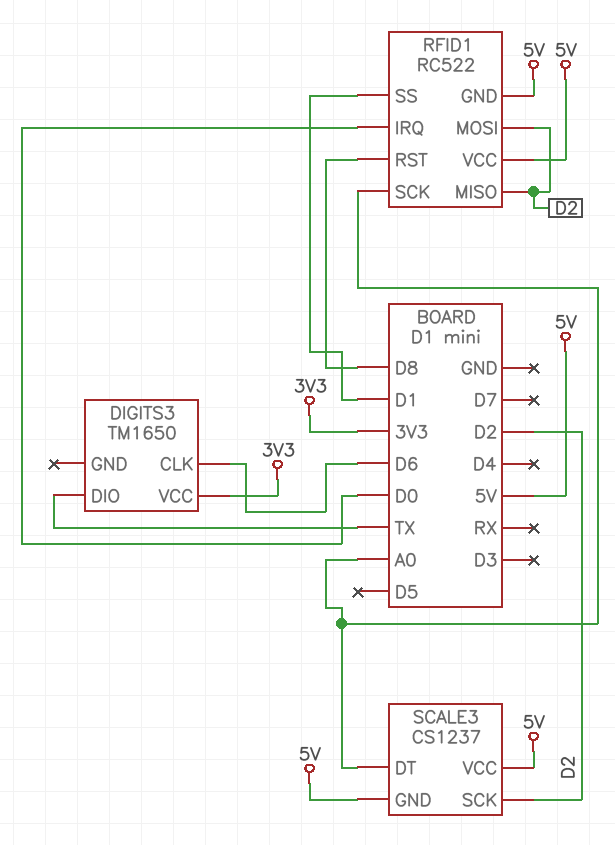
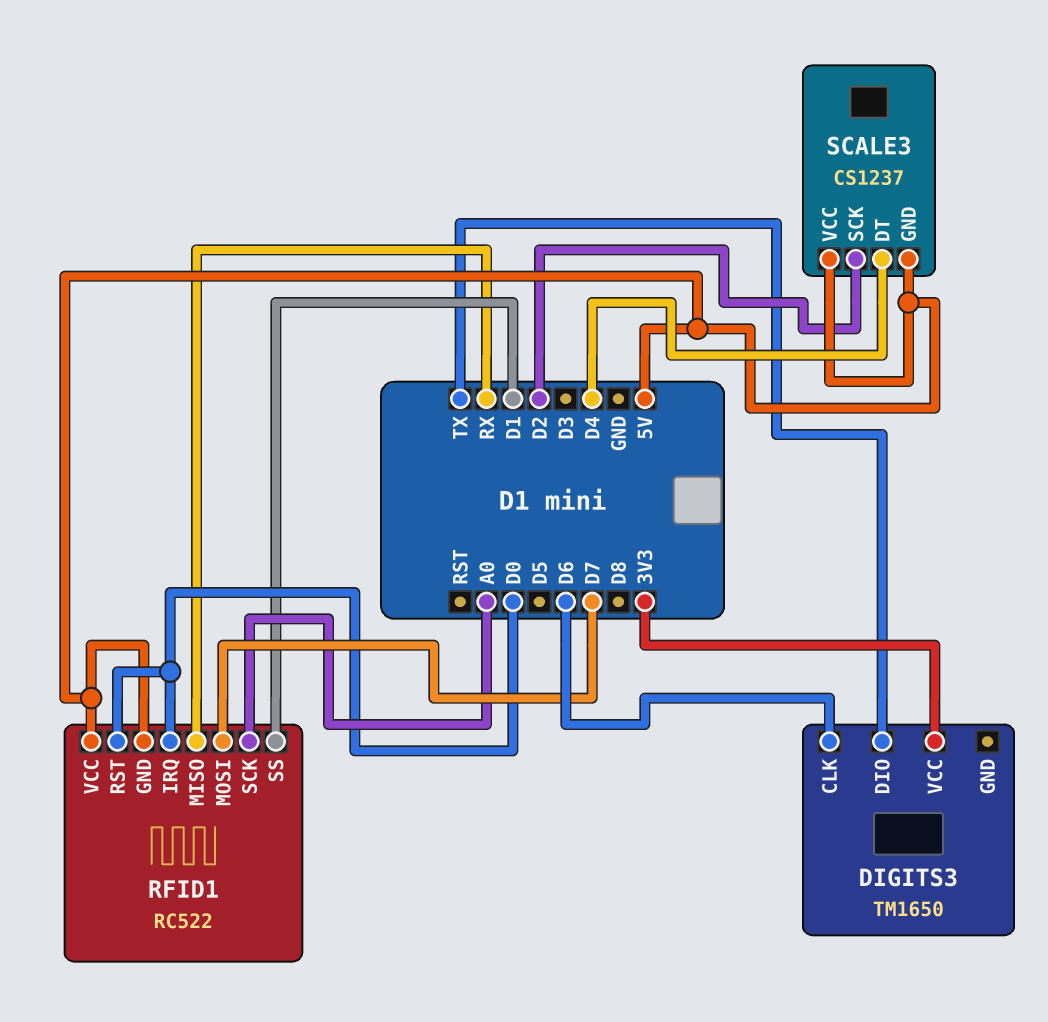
RFID1 pin MISO: D2 -> RX
RFID1 pin MOSI: D2 -> D7
RFID1 pin RST: D8 -> D0
SCALE3 pin DT: A0 -> D4

